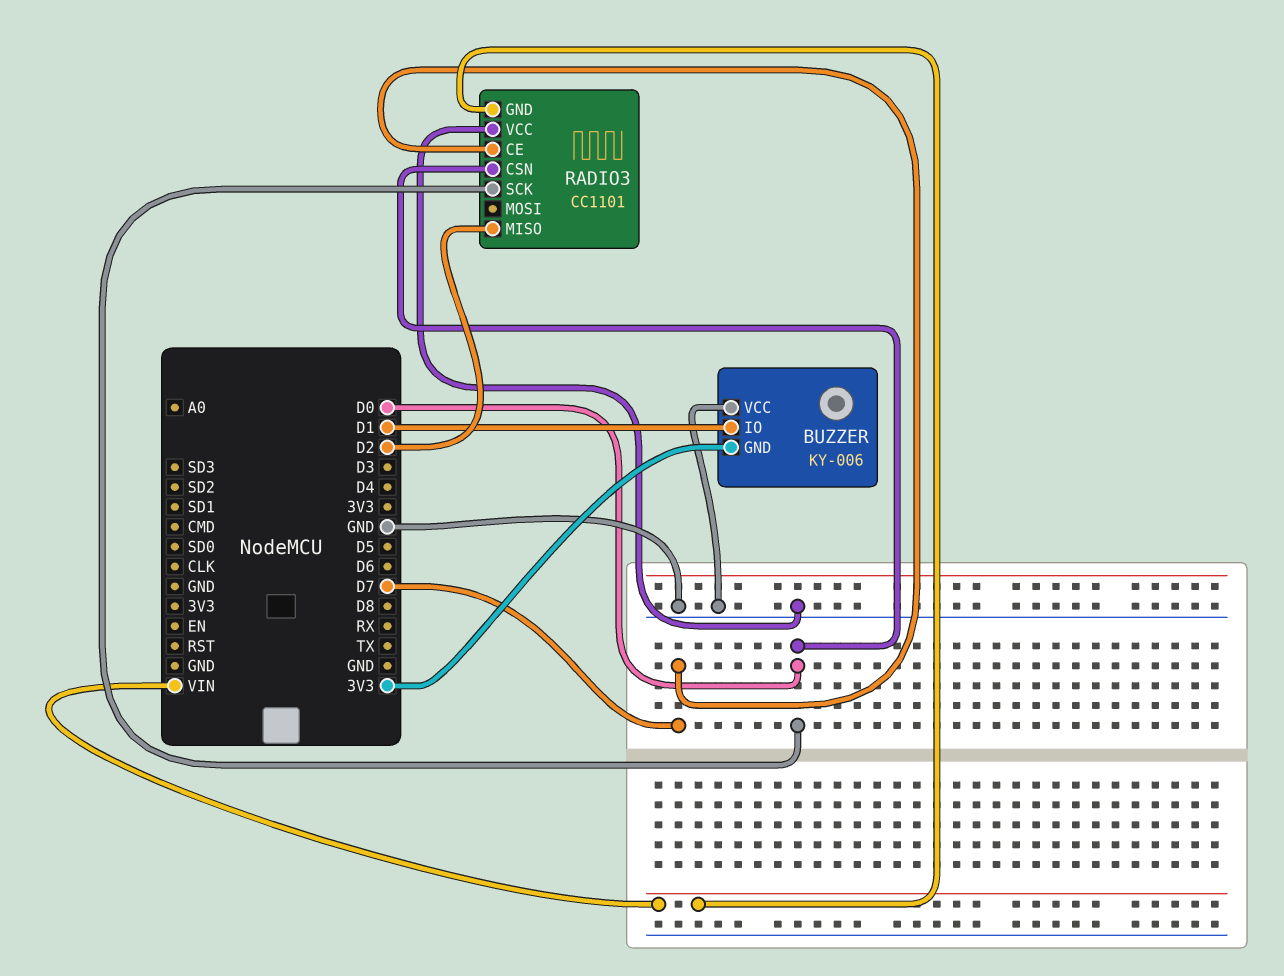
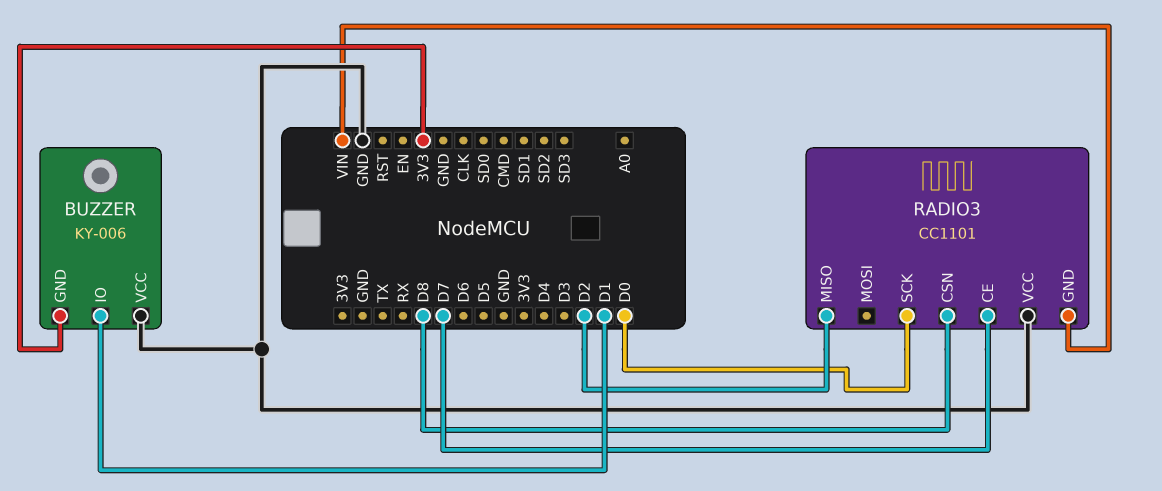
RADIO3 pin CSN: D0 -> D8

